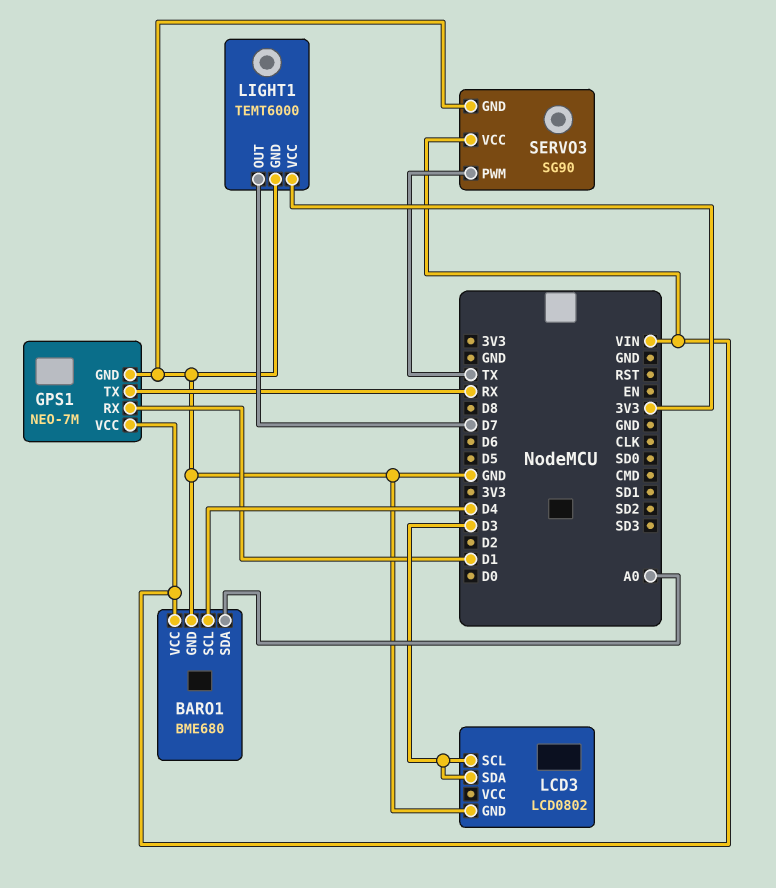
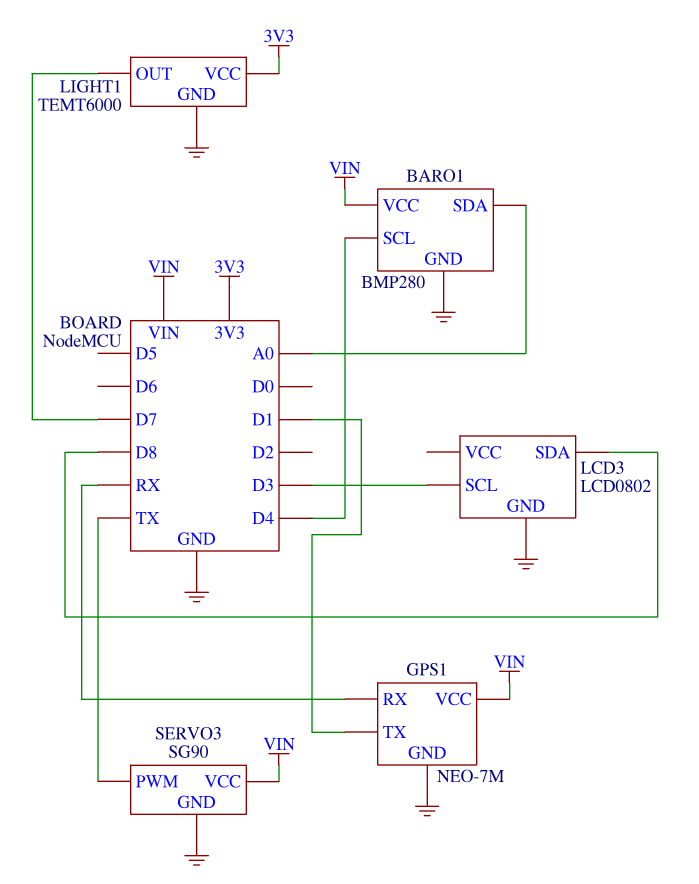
BARO1: BME680 -> BMP280
GPS1 pin RX: D1 -> RX
GPS1 pin TX: RX -> D1
LCD3 pin SDA: D3 -> D8

